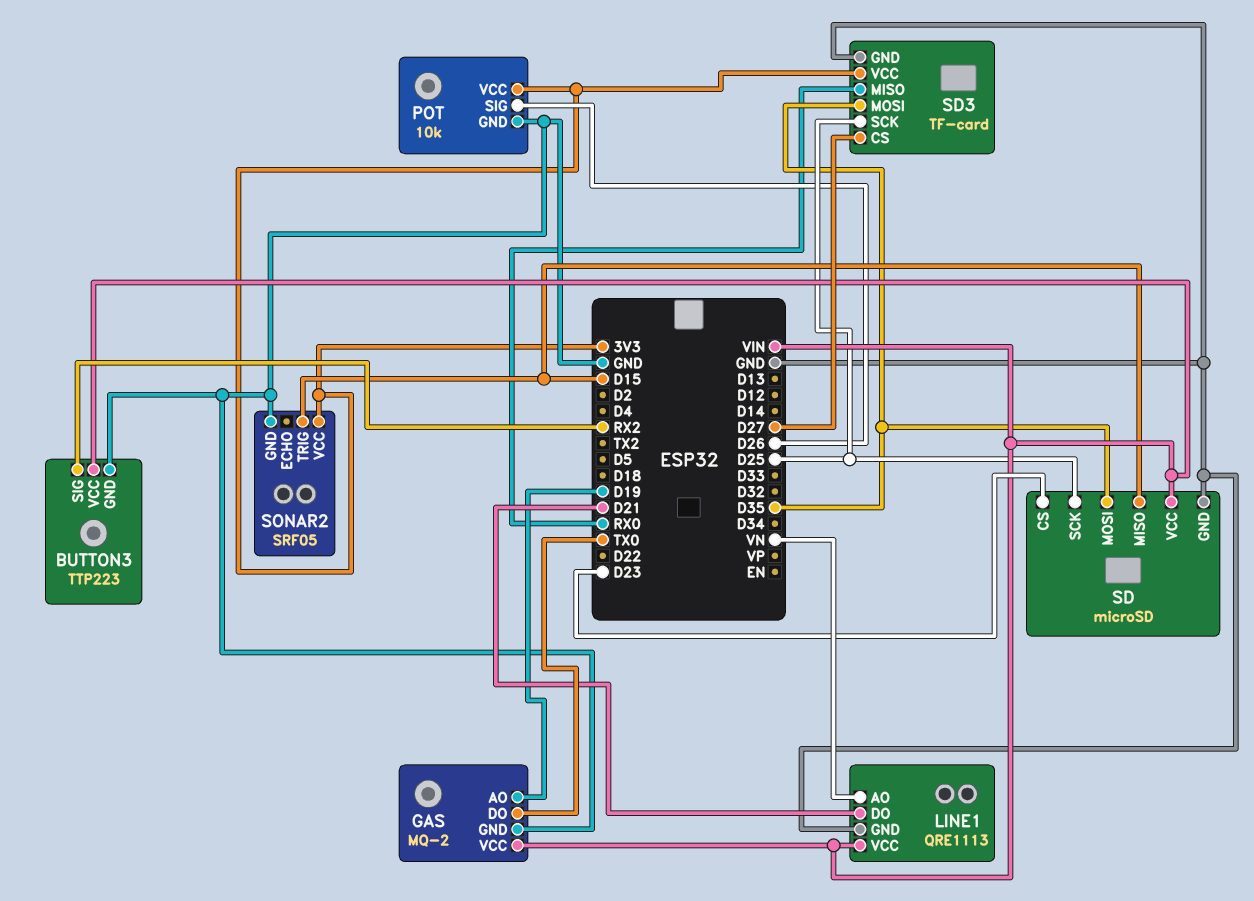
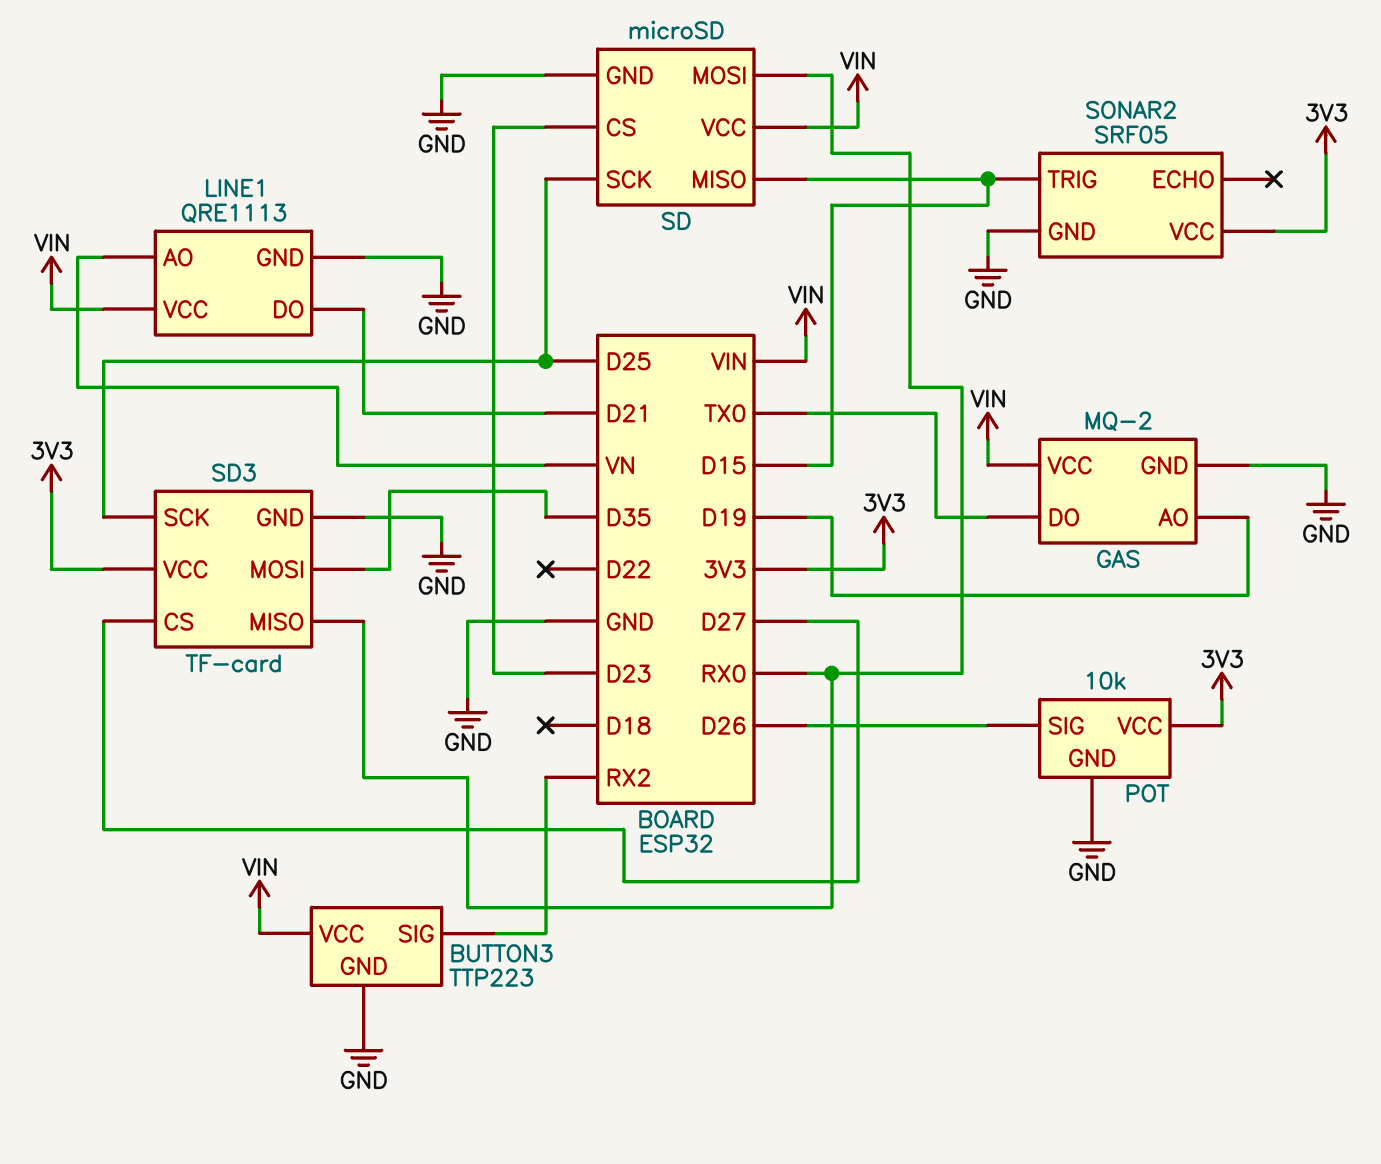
SD pin MOSI: D35 -> RX0

